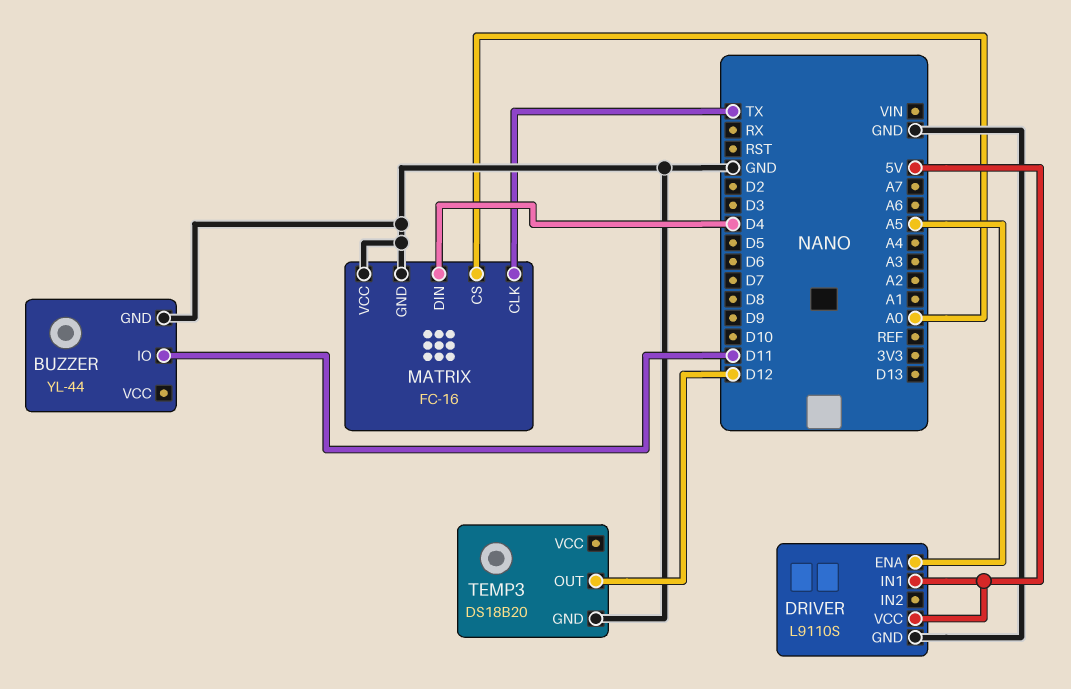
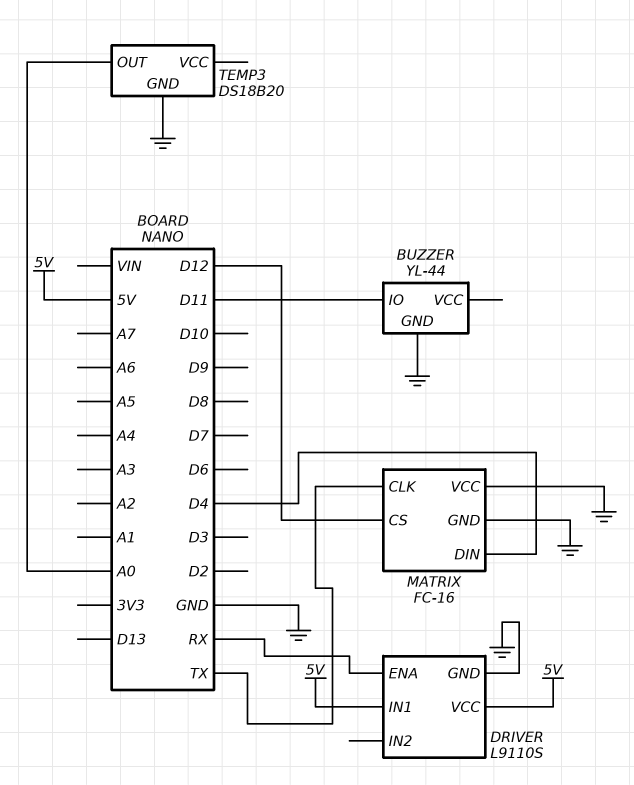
DRIVER pin ENA: A5 -> RX
MATRIX pin CS: A0 -> D12
TEMP3 pin OUT: D12 -> A0

